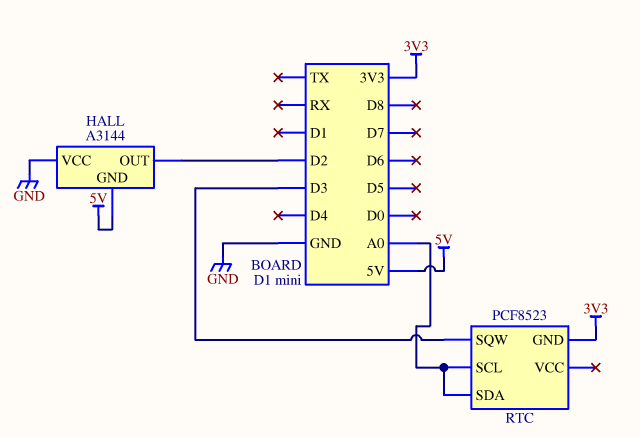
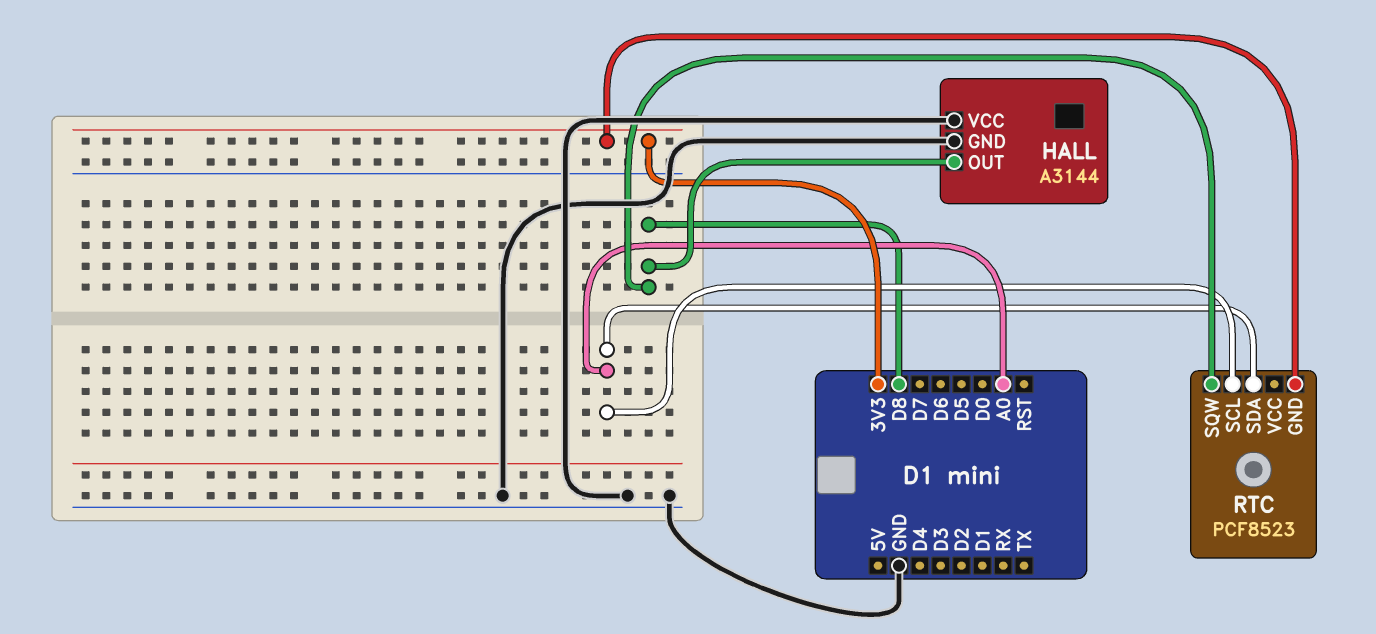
HALL pin GND: 5V -> GND
HALL pin OUT: D2 -> D8
RTC pin SQW: D3 -> D8

